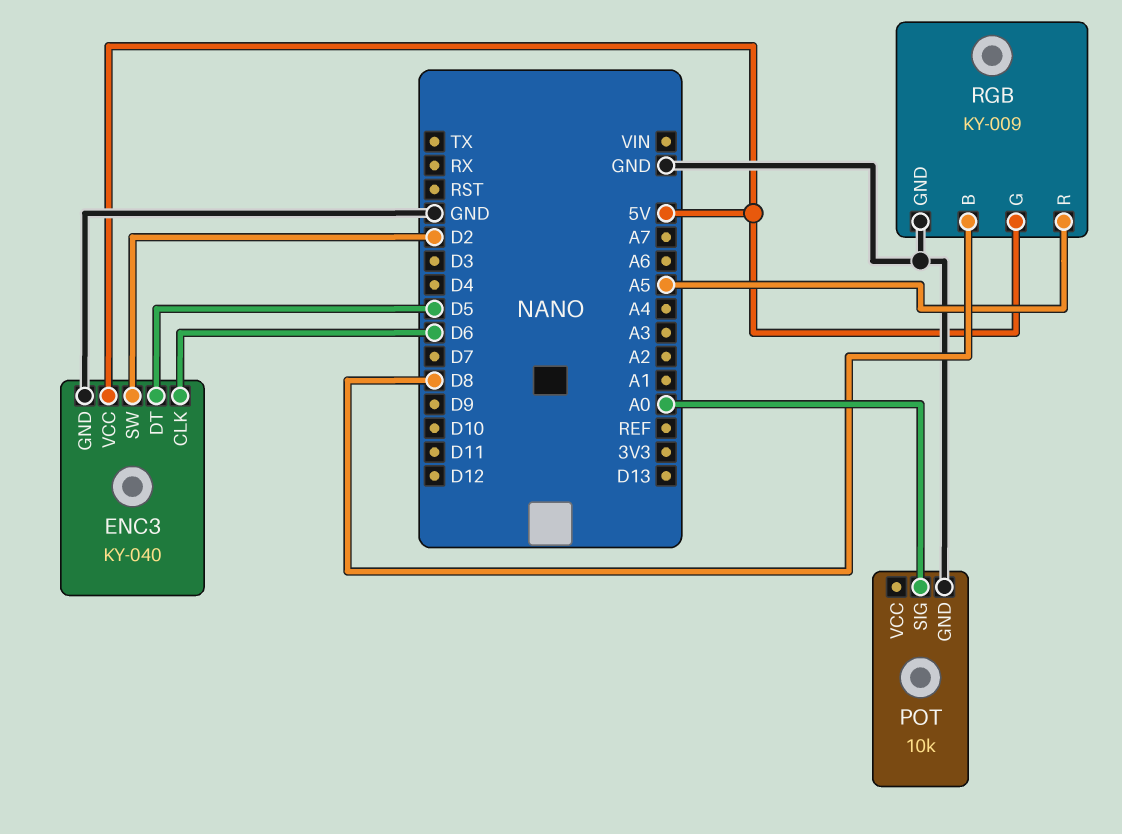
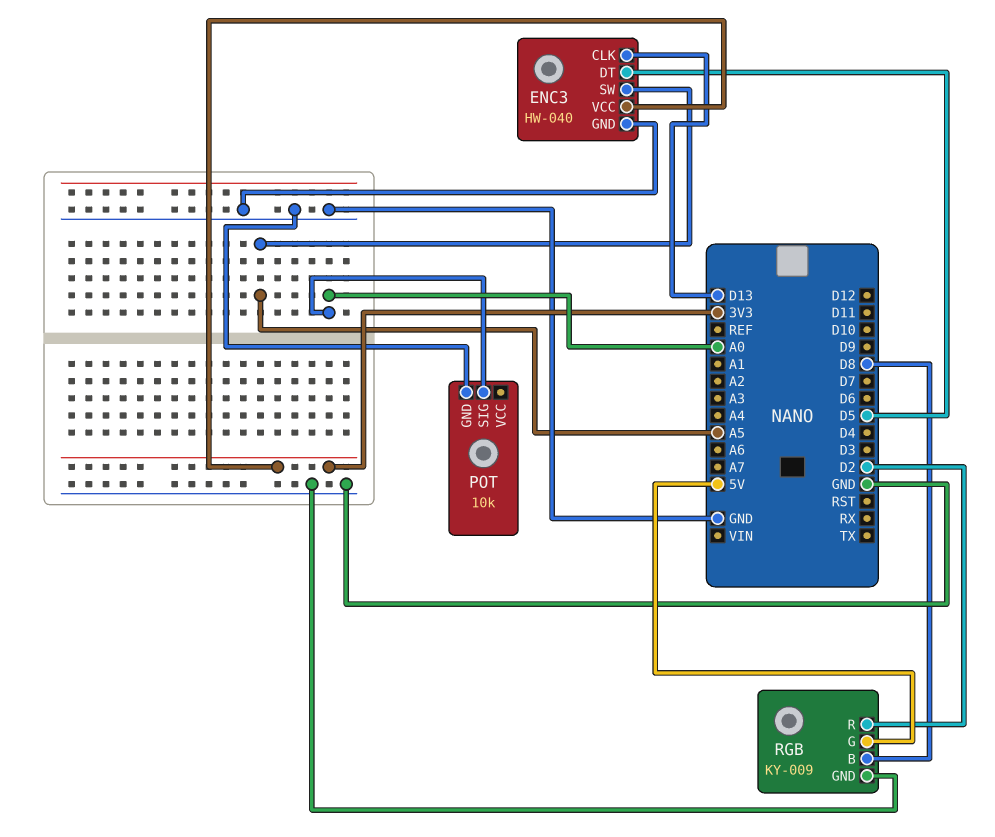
ENC3: KY-040 -> HW-040
ENC3 pin CLK: D6 -> D13
ENC3 pin SW: D2 -> A5
ENC3 pin VCC: 5V -> 3V3
RGB pin R: A5 -> D2

